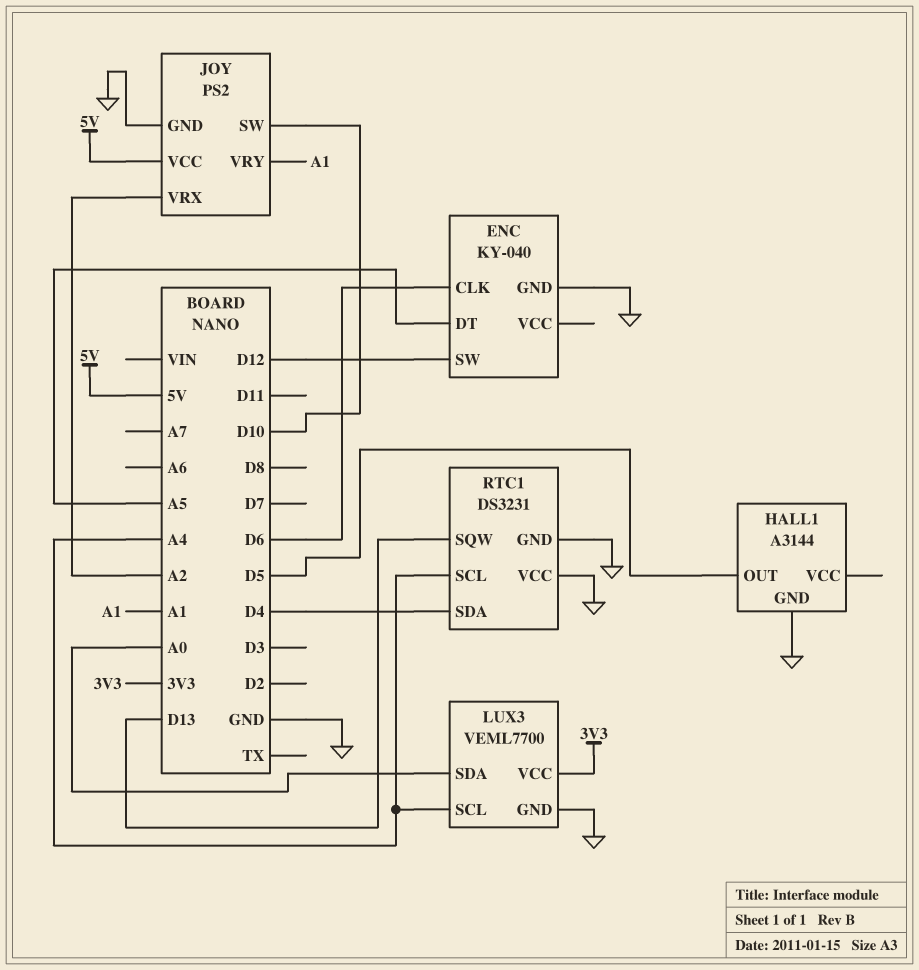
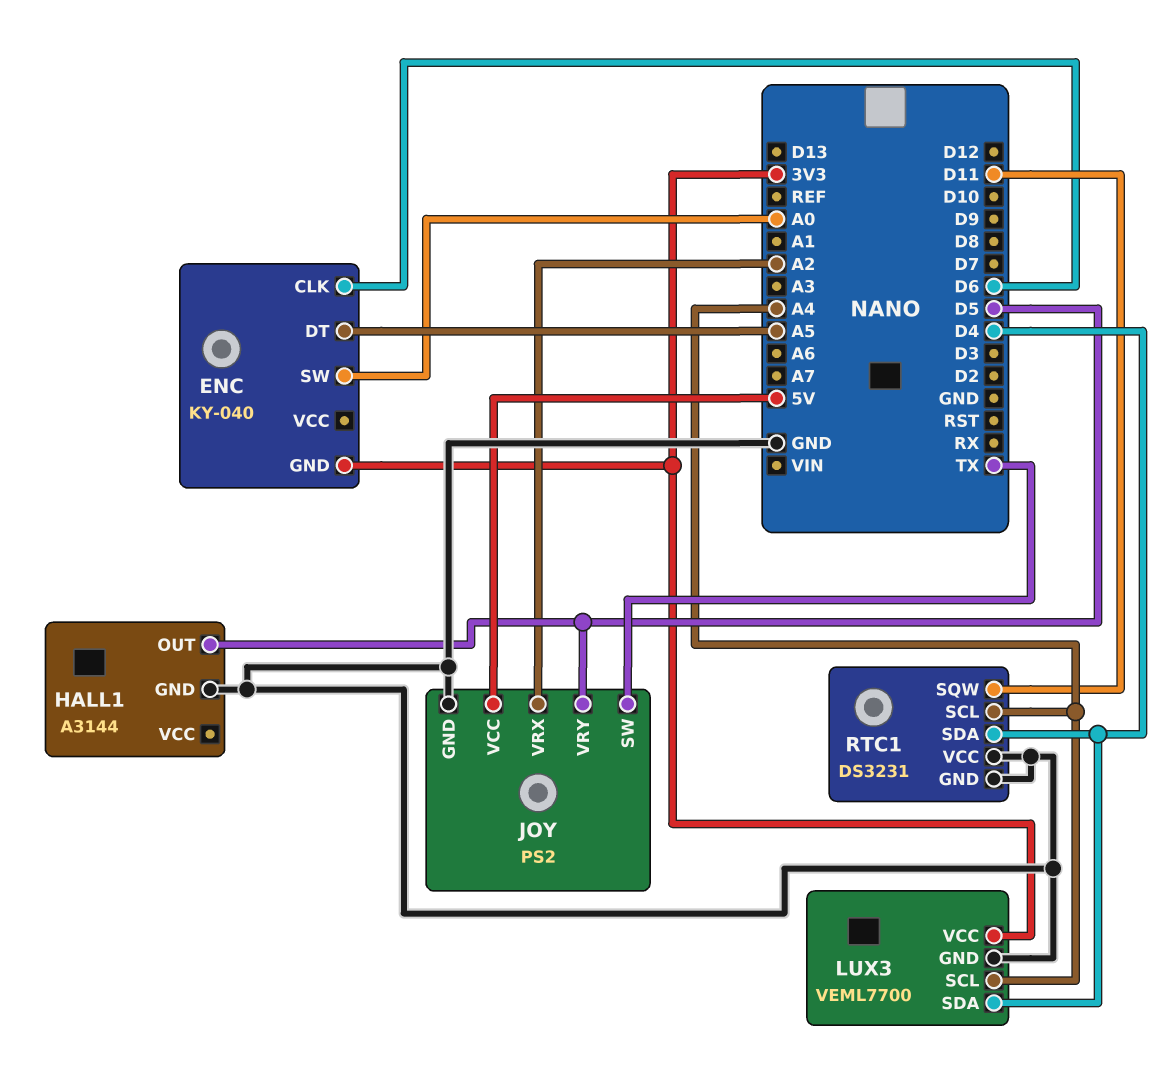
ENC pin GND: GND -> 3V3
ENC pin SW: D12 -> A0
JOY pin SW: D10 -> TX
JOY pin VRY: A1 -> D5
LUX3 pin SDA: A0 -> D4
RTC1 pin SQW: D13 -> D11

